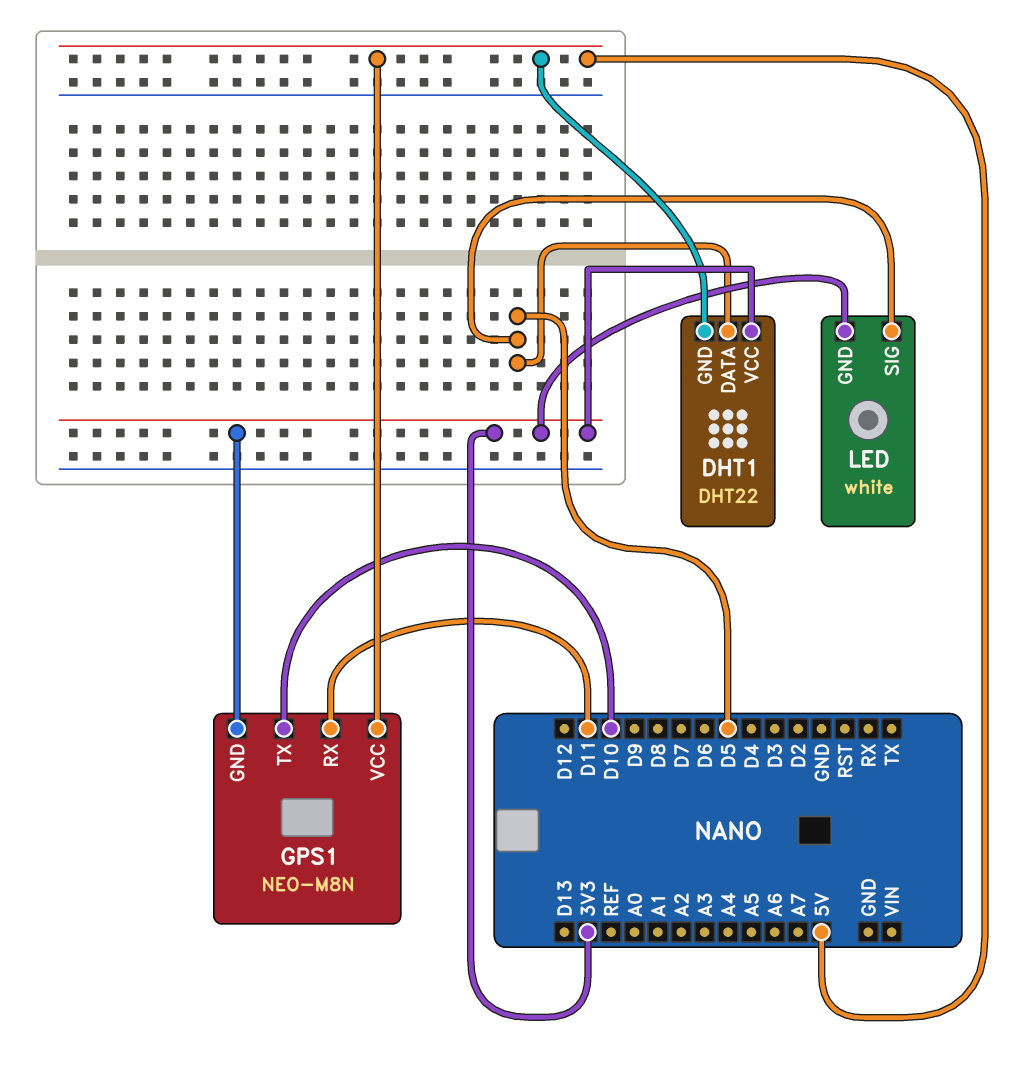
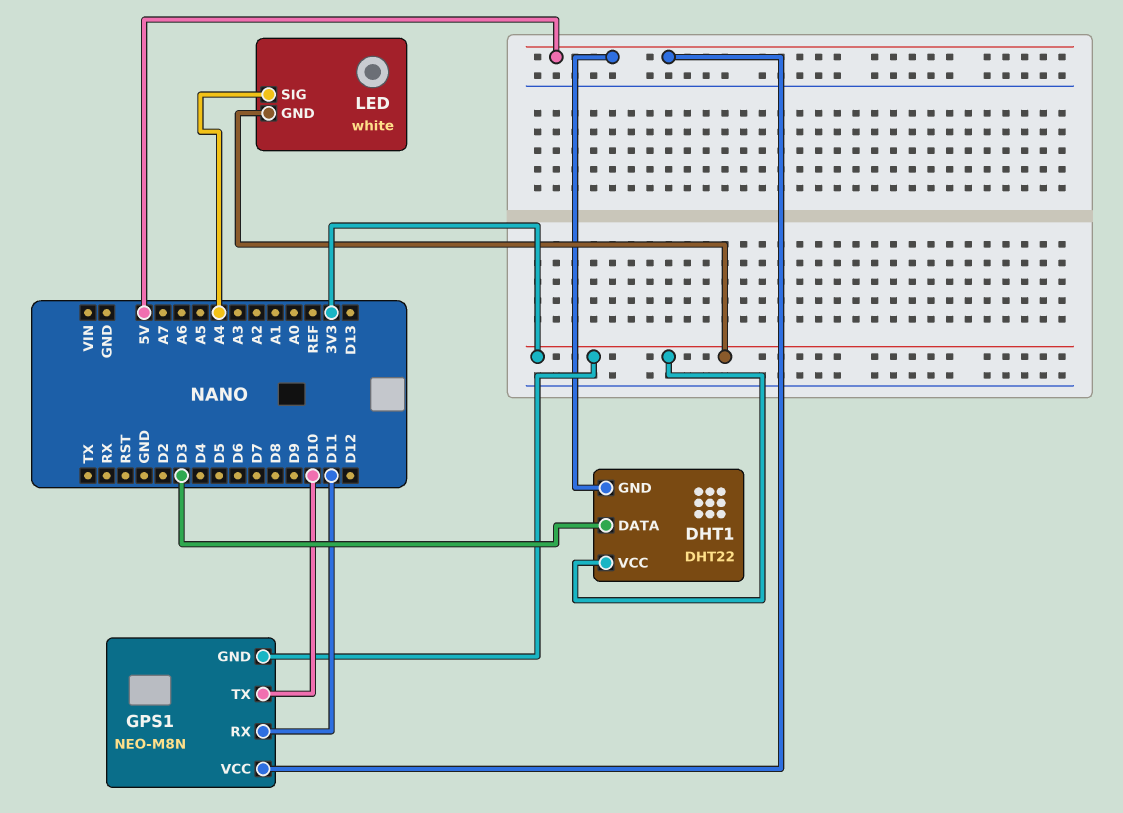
DHT1 pin DATA: D5 -> D3
LED pin SIG: D5 -> A4

